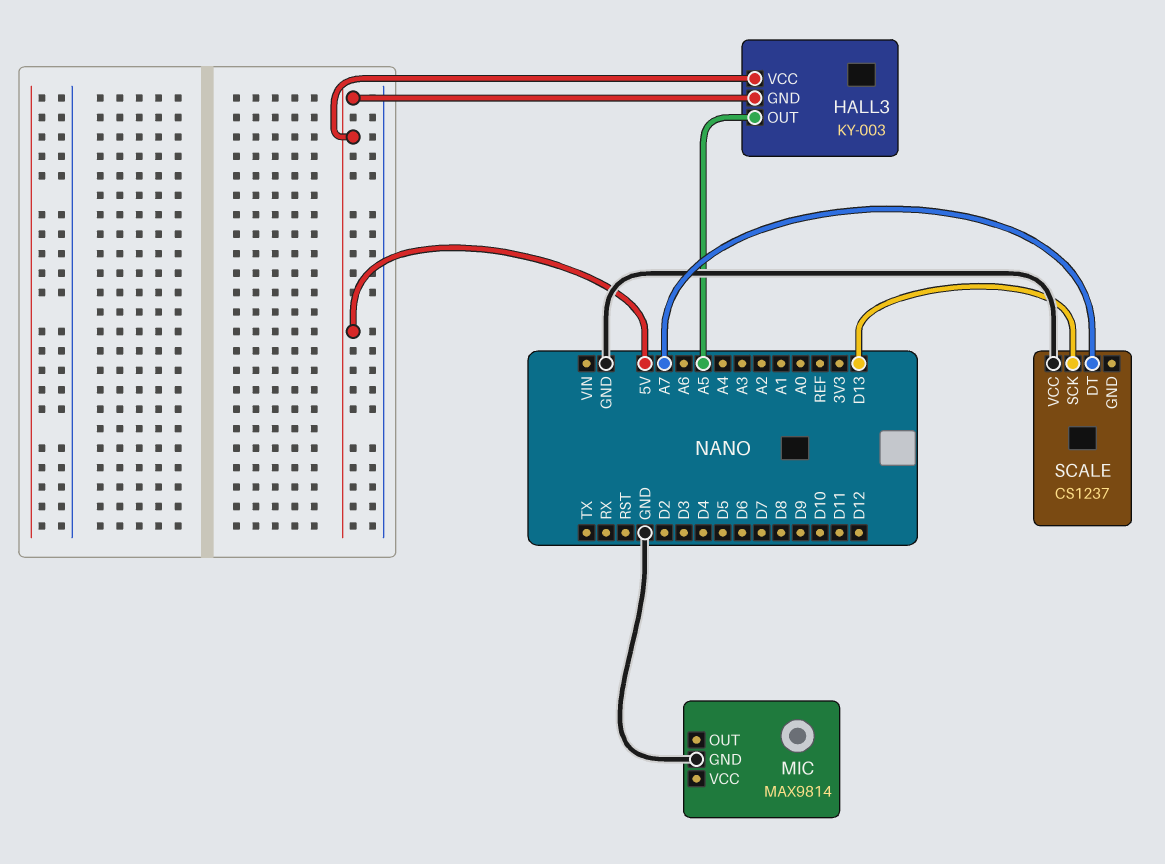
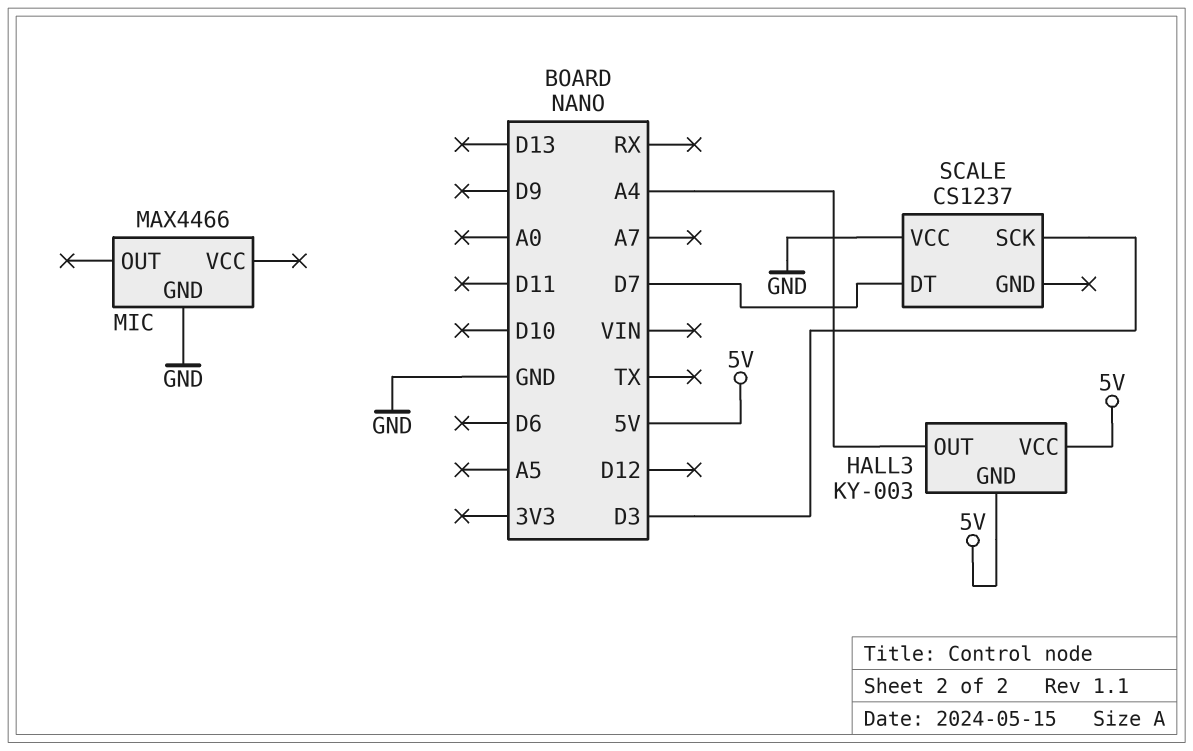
HALL3 pin OUT: A5 -> A4
MIC: MAX9814 -> MAX4466
SCALE pin DT: A7 -> D7
SCALE pin SCK: D13 -> D3

